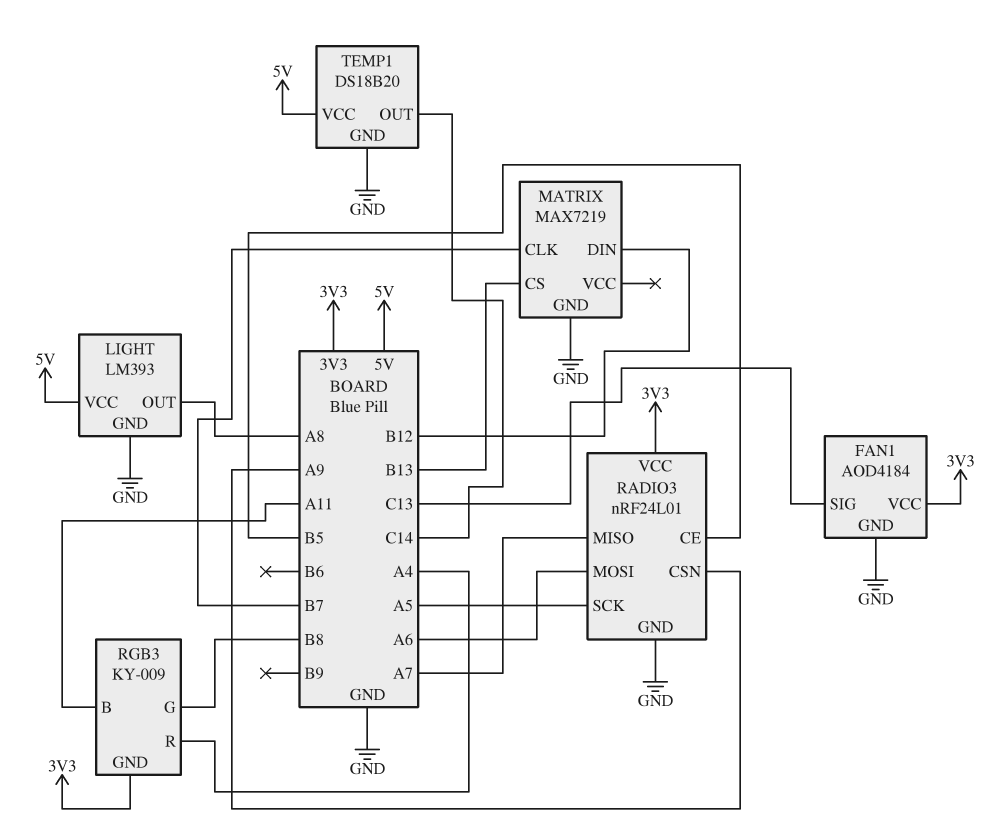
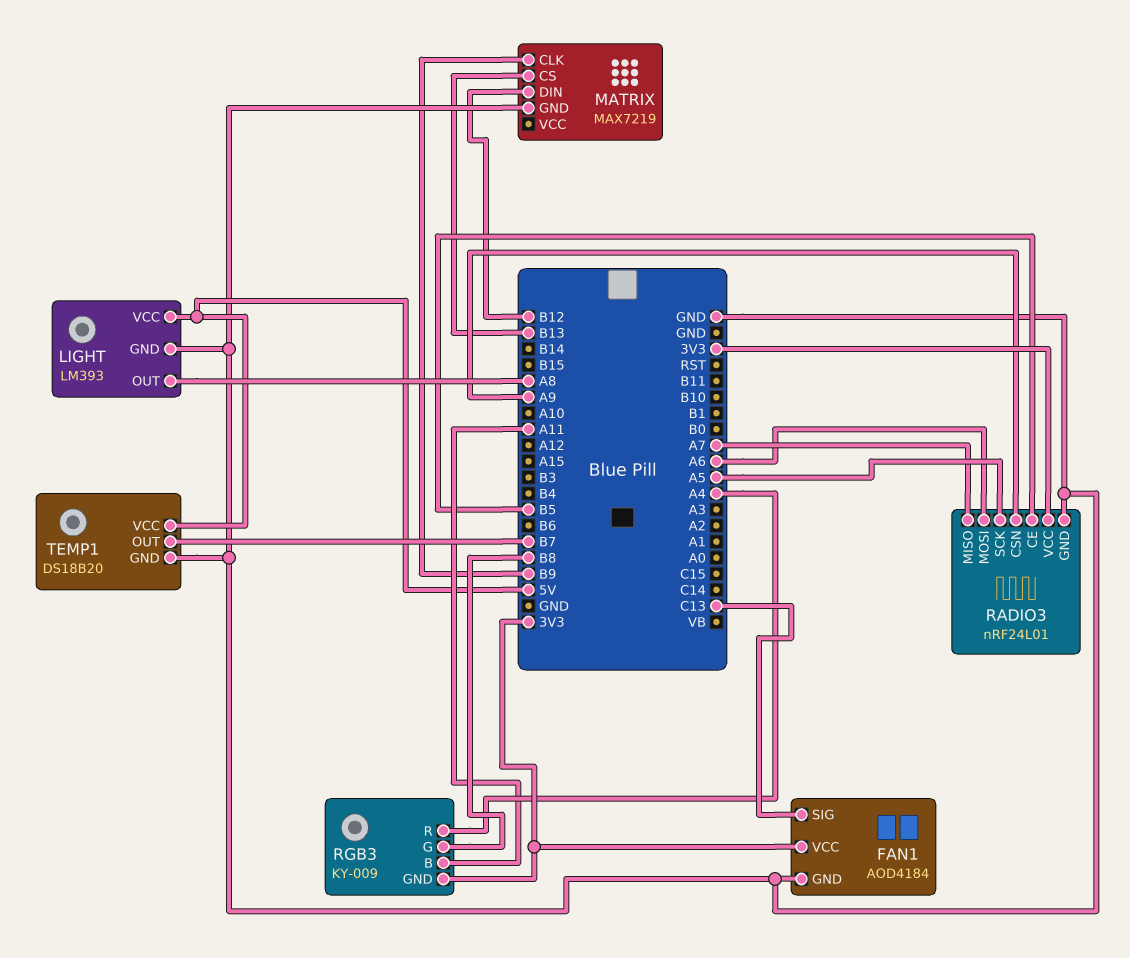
MATRIX pin CLK: B7 -> B9
TEMP1 pin OUT: C14 -> B7

